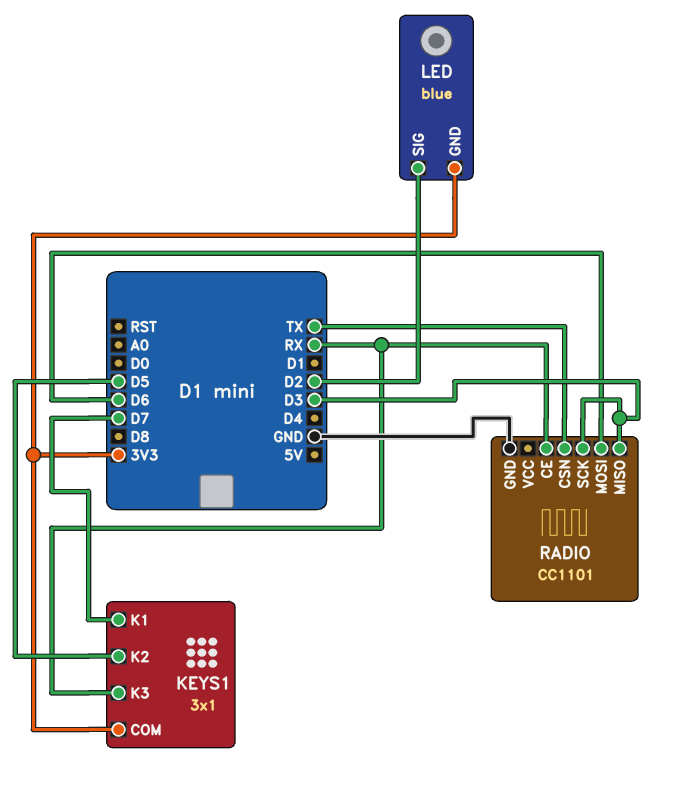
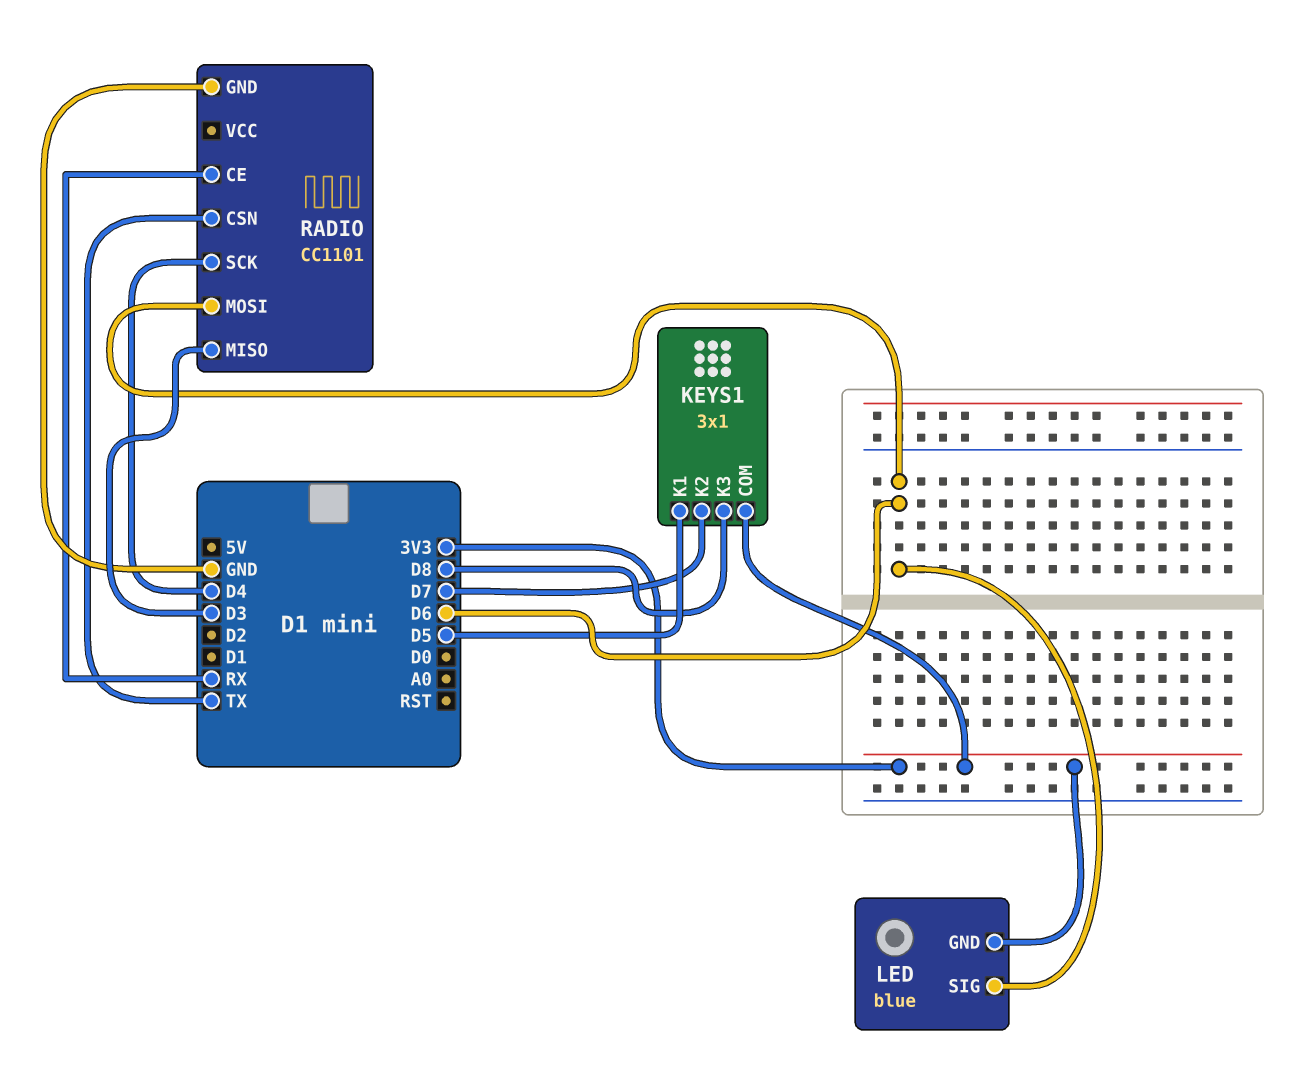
KEYS1 pin K1: D7 -> D5
KEYS1 pin K2: D5 -> D7
KEYS1 pin K3: RX -> D8
LED pin SIG: D2 -> D6
RADIO pin SCK: D3 -> D4

